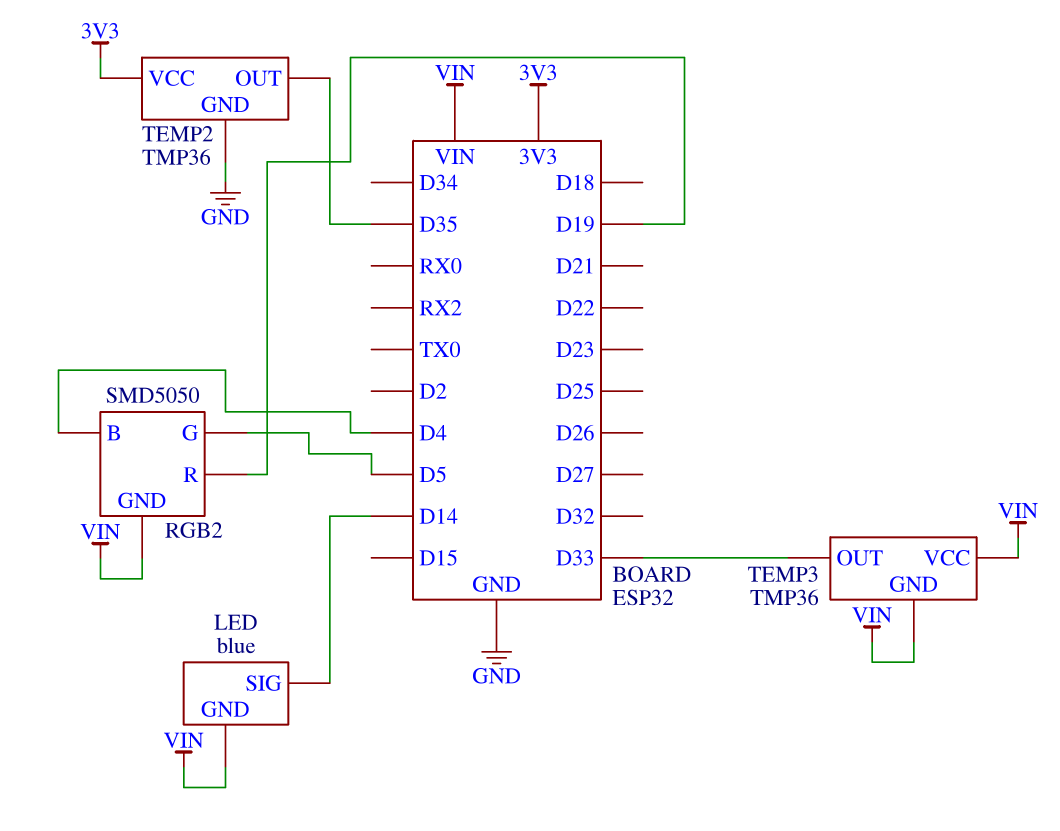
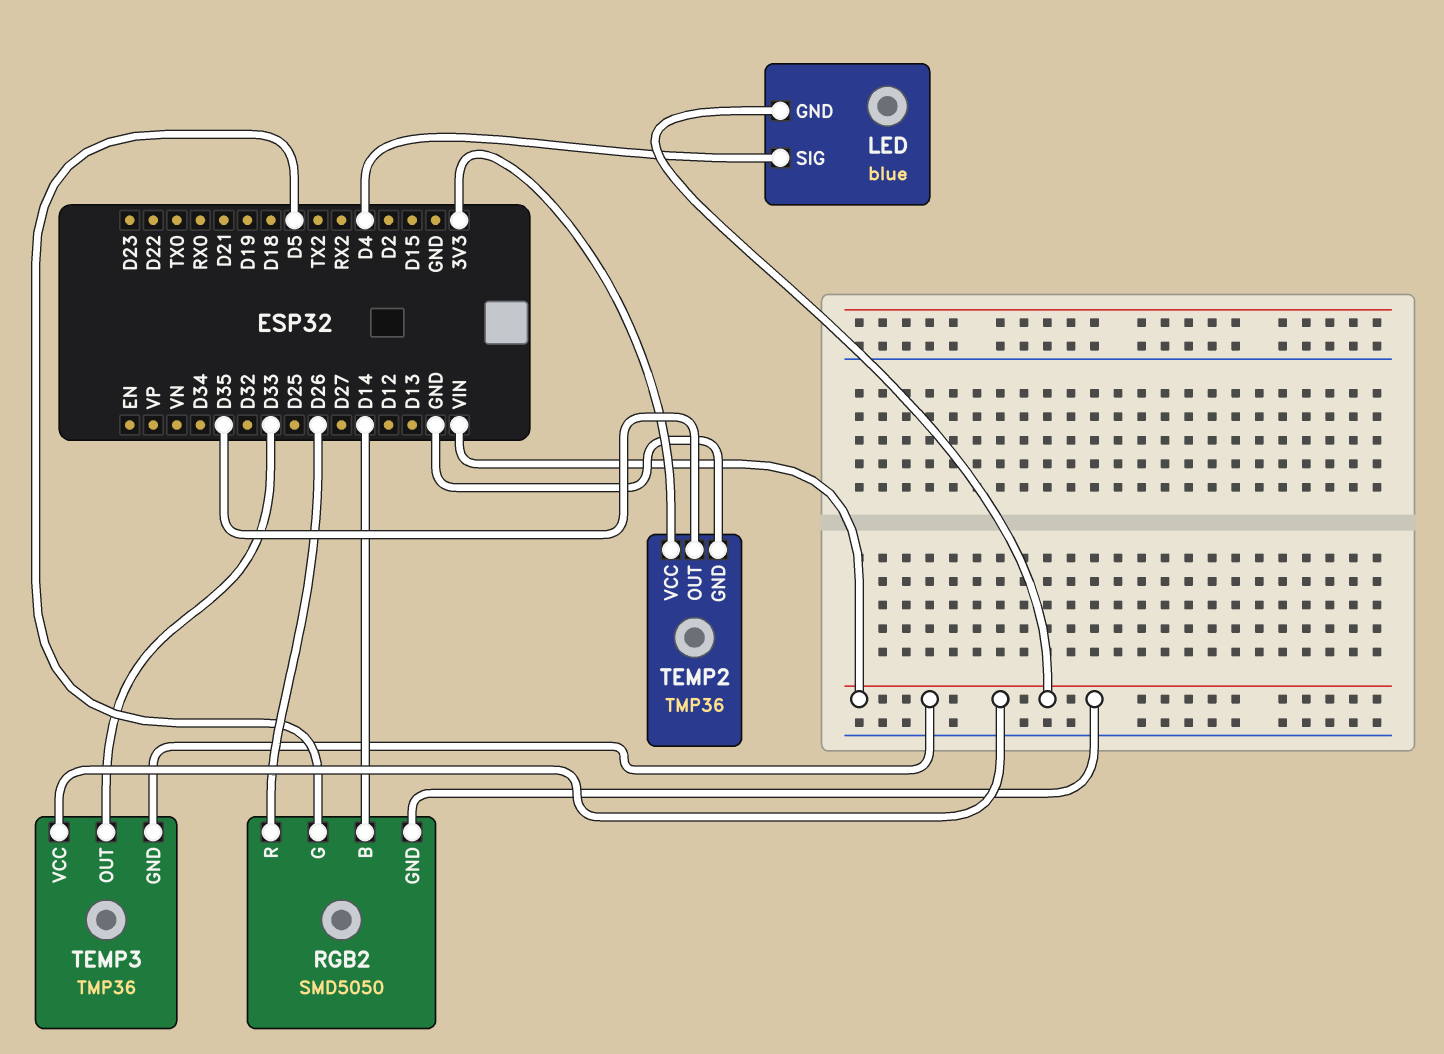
LED pin SIG: D14 -> D4
RGB2 pin B: D4 -> D14
RGB2 pin R: D19 -> D26

